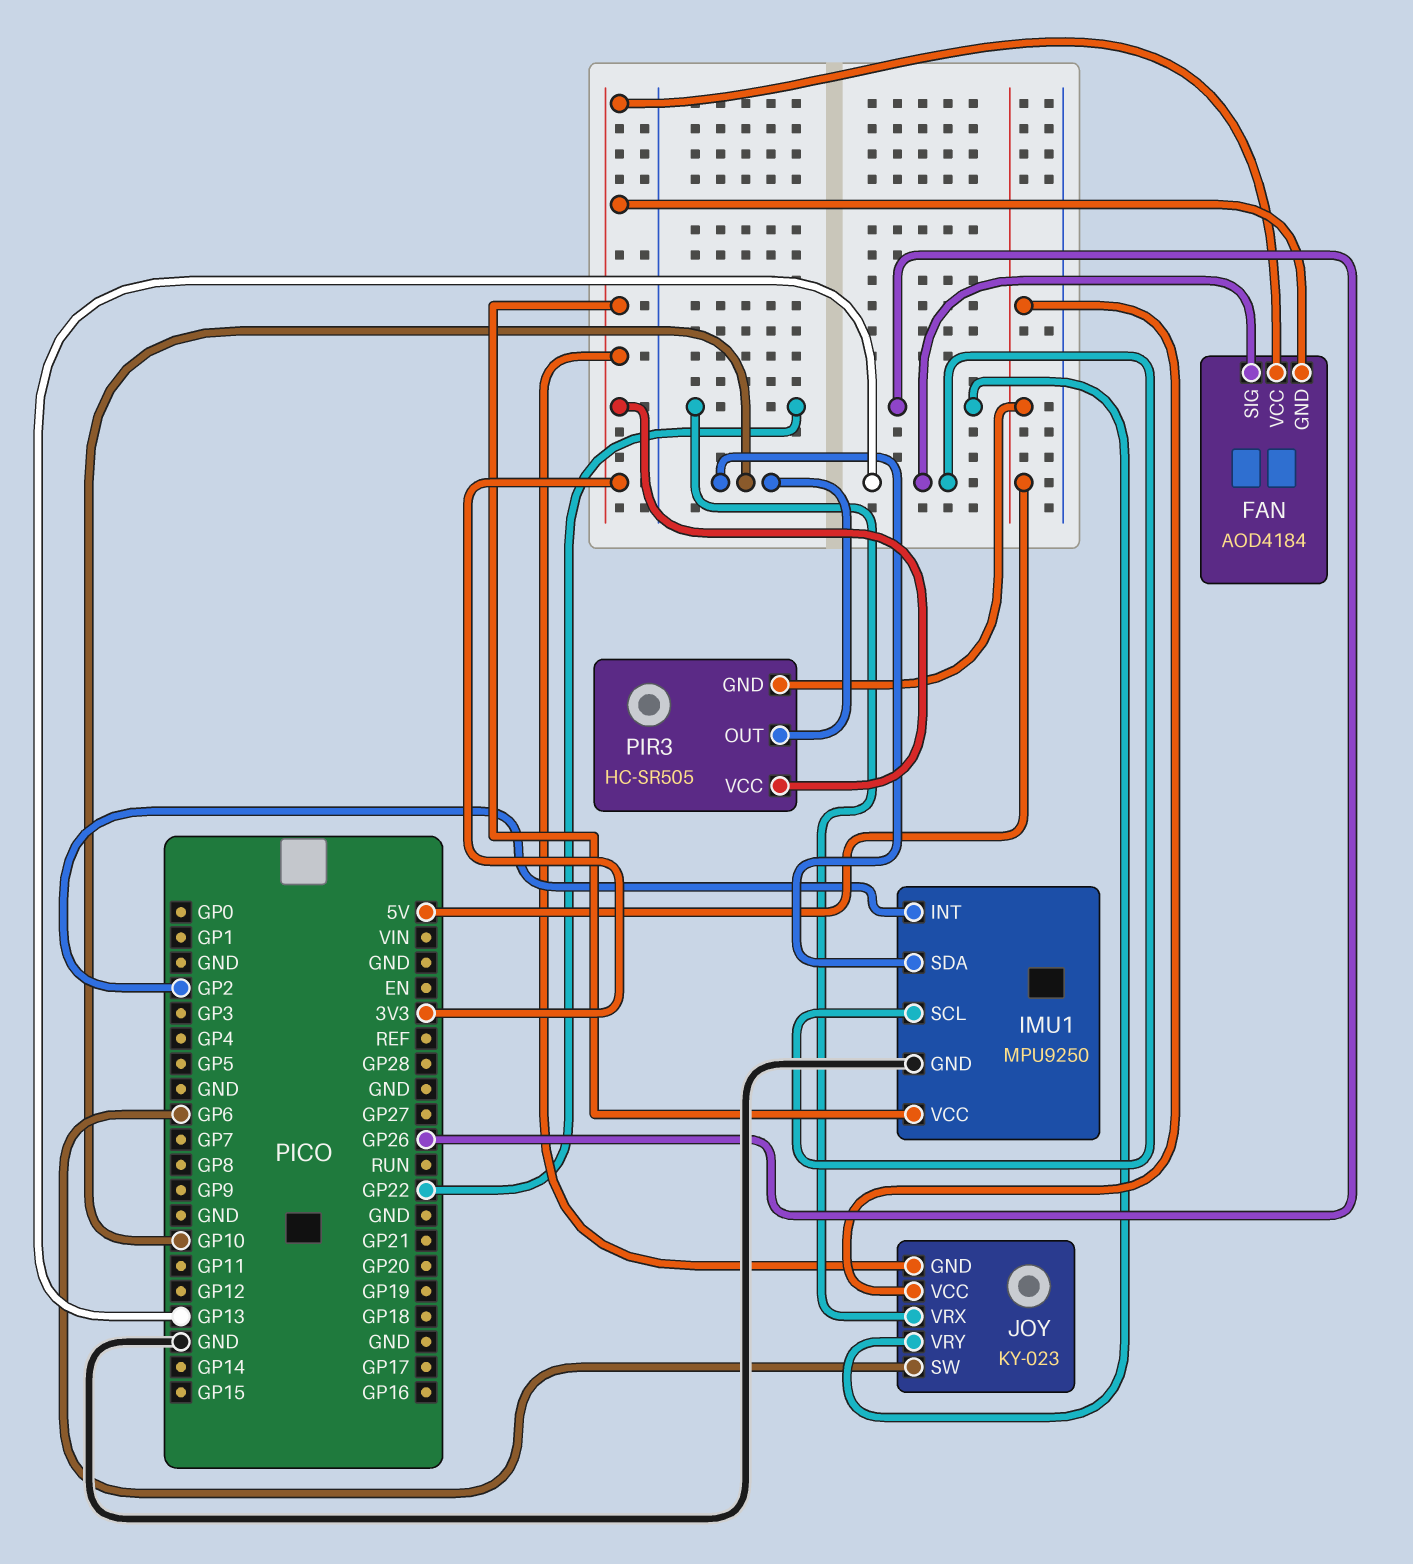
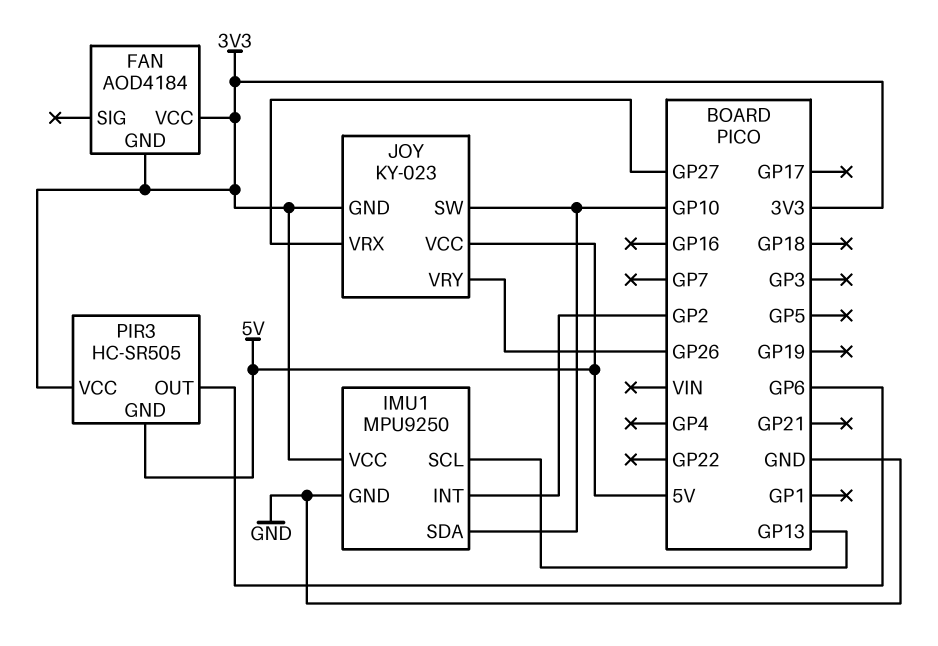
FAN pin SIG: GP13 -> none
JOY pin SW: GP6 -> GP10
JOY pin VRX: GP22 -> GP27
PIR3 pin OUT: GP10 -> GP6

